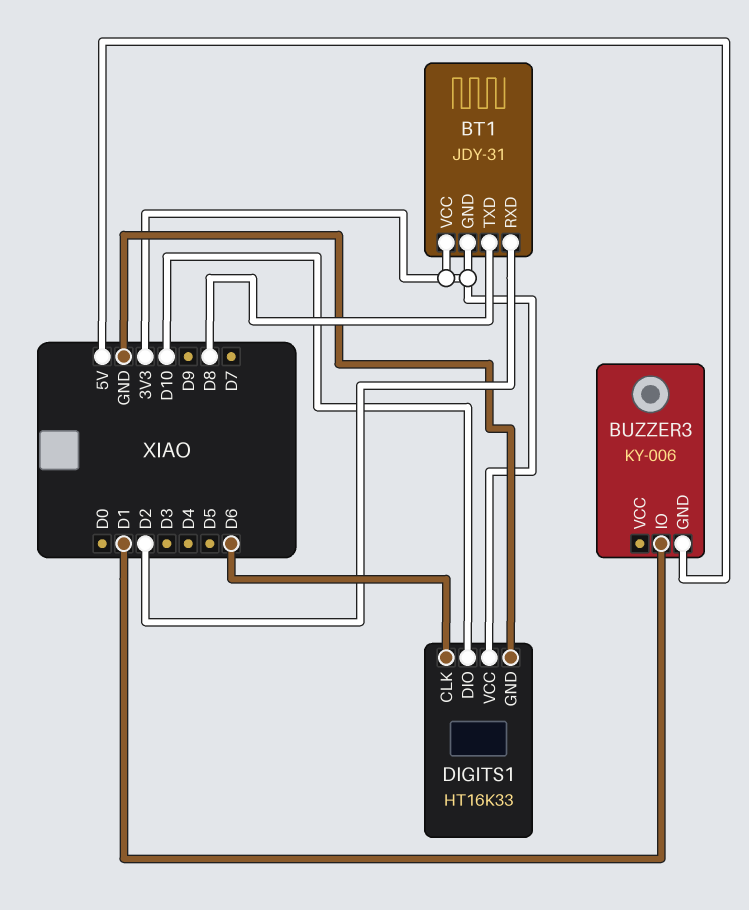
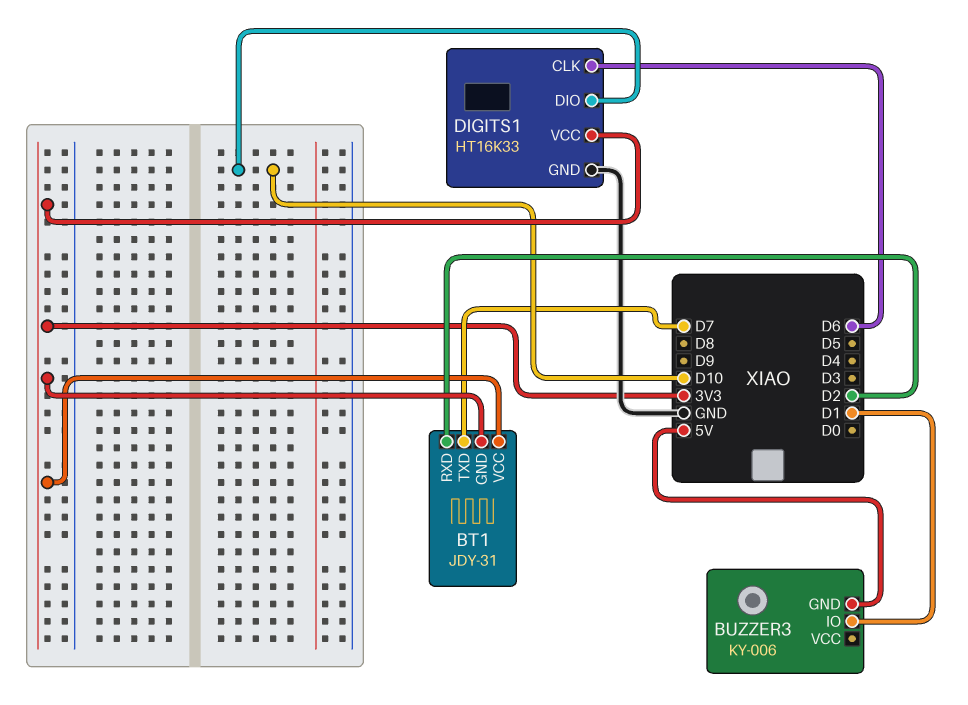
BT1 pin TXD: D8 -> D7

